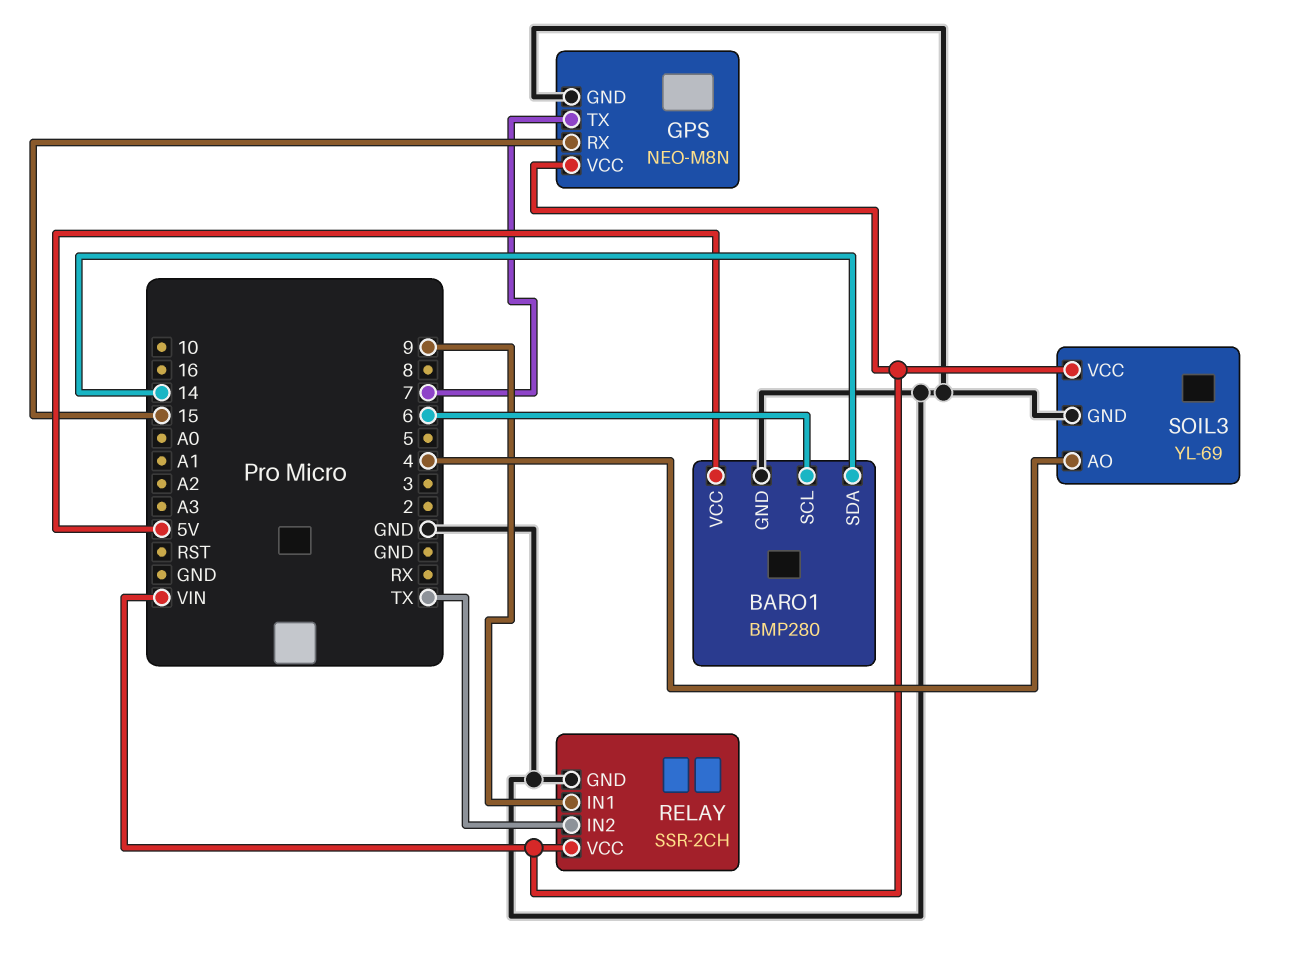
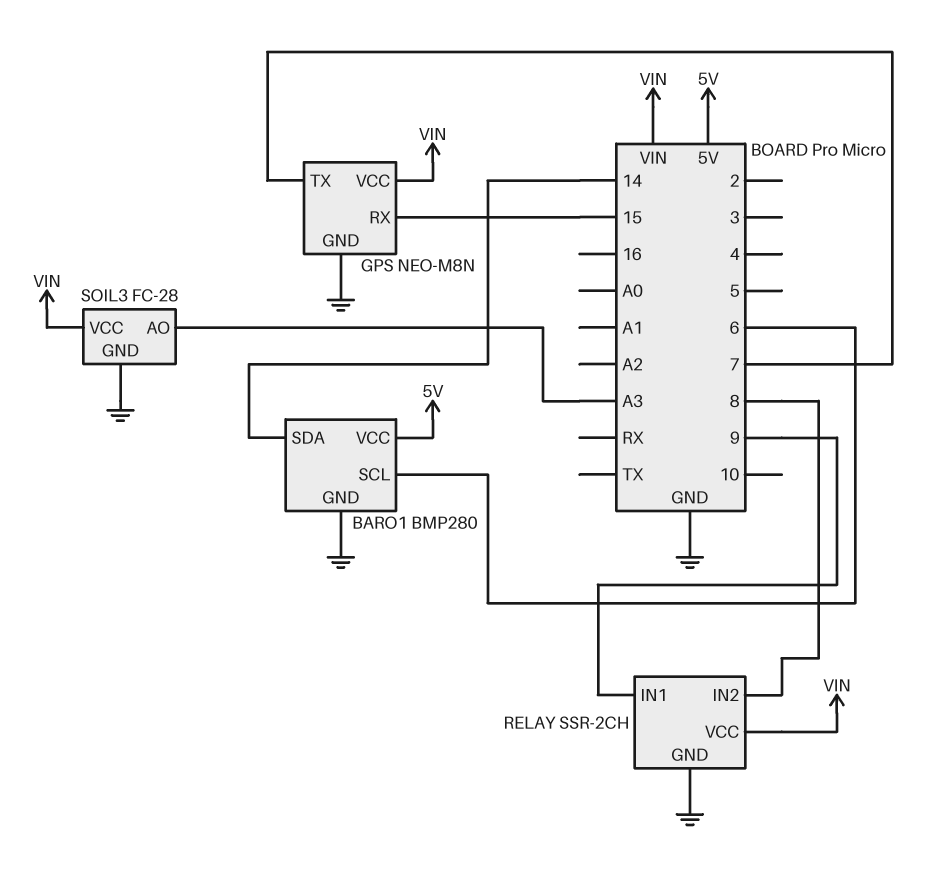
RELAY pin IN2: TX -> 8
SOIL3: YL-69 -> FC-28
SOIL3 pin AO: 4 -> A3

